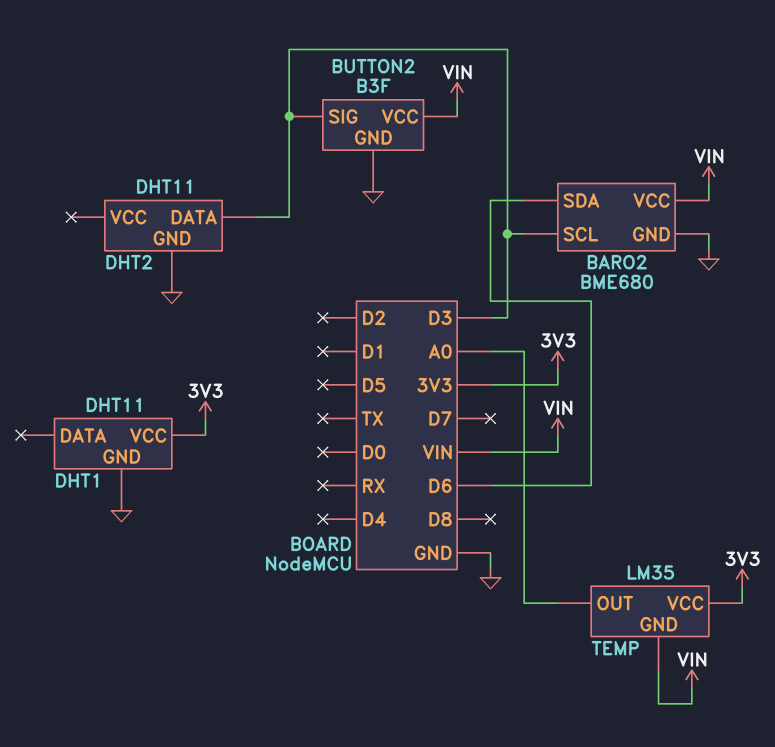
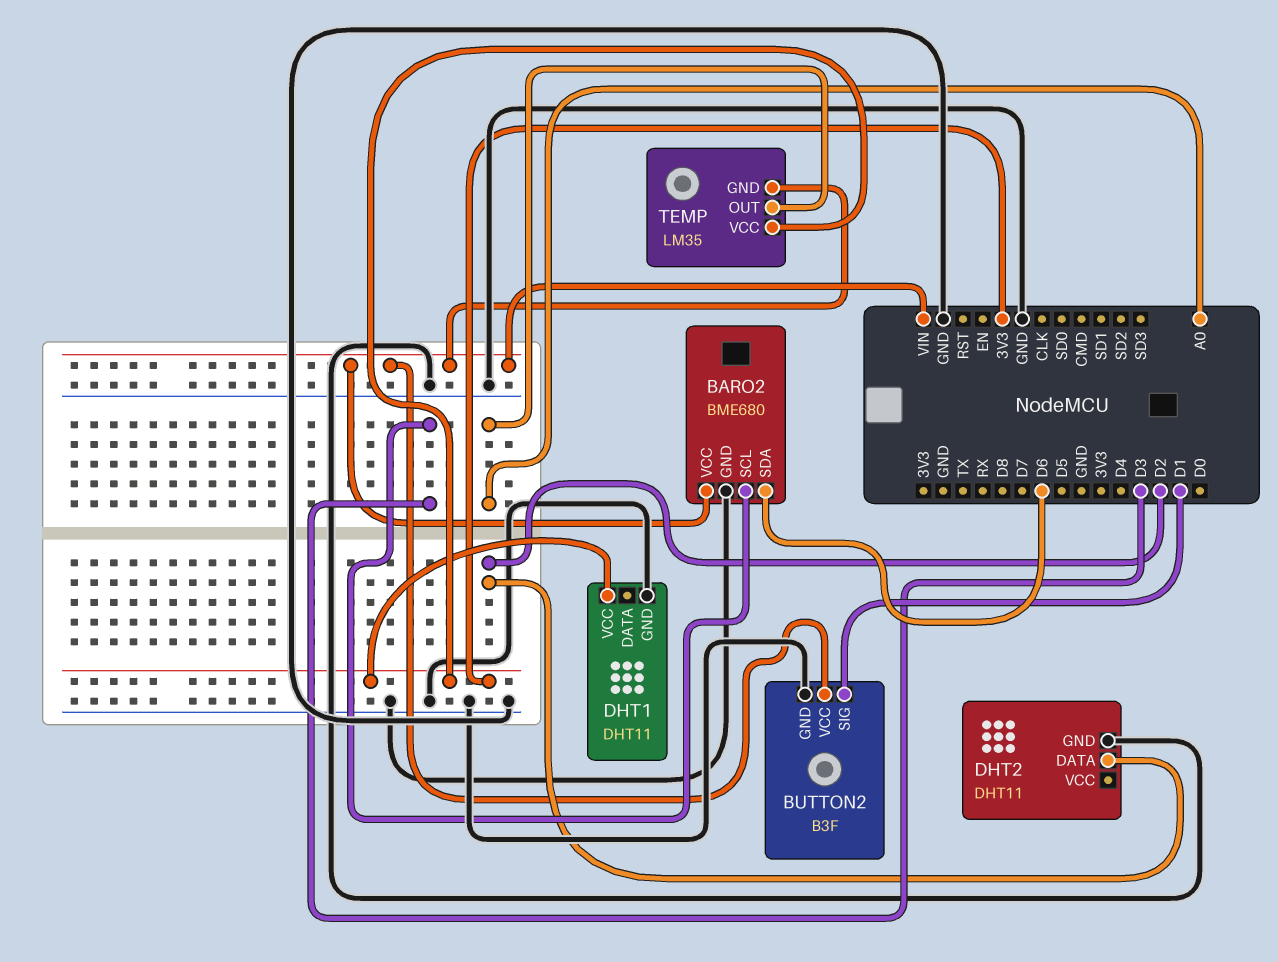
BUTTON2 pin SIG: D3 -> D1
DHT2 pin DATA: D3 -> D2

